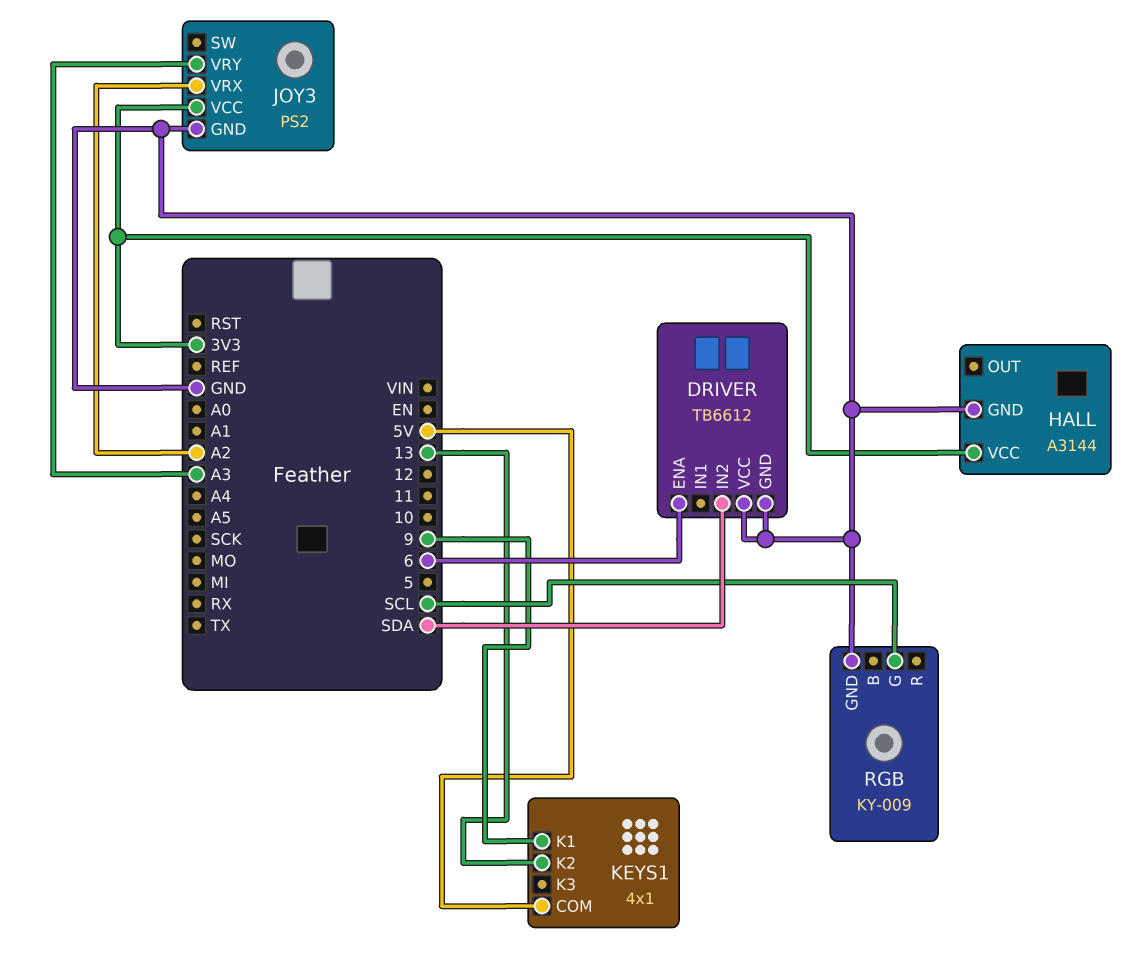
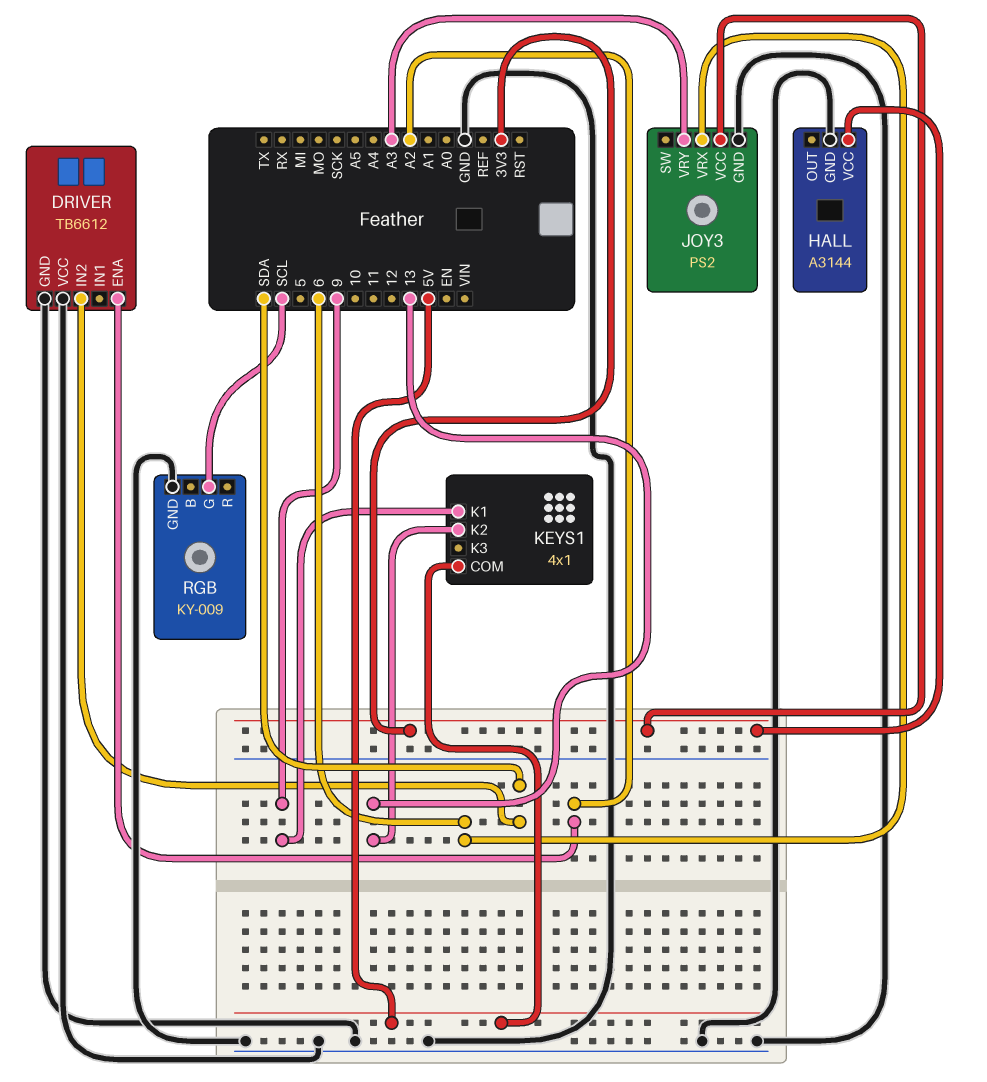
DRIVER pin ENA: 6 -> A2
JOY3 pin VRX: A2 -> 6

